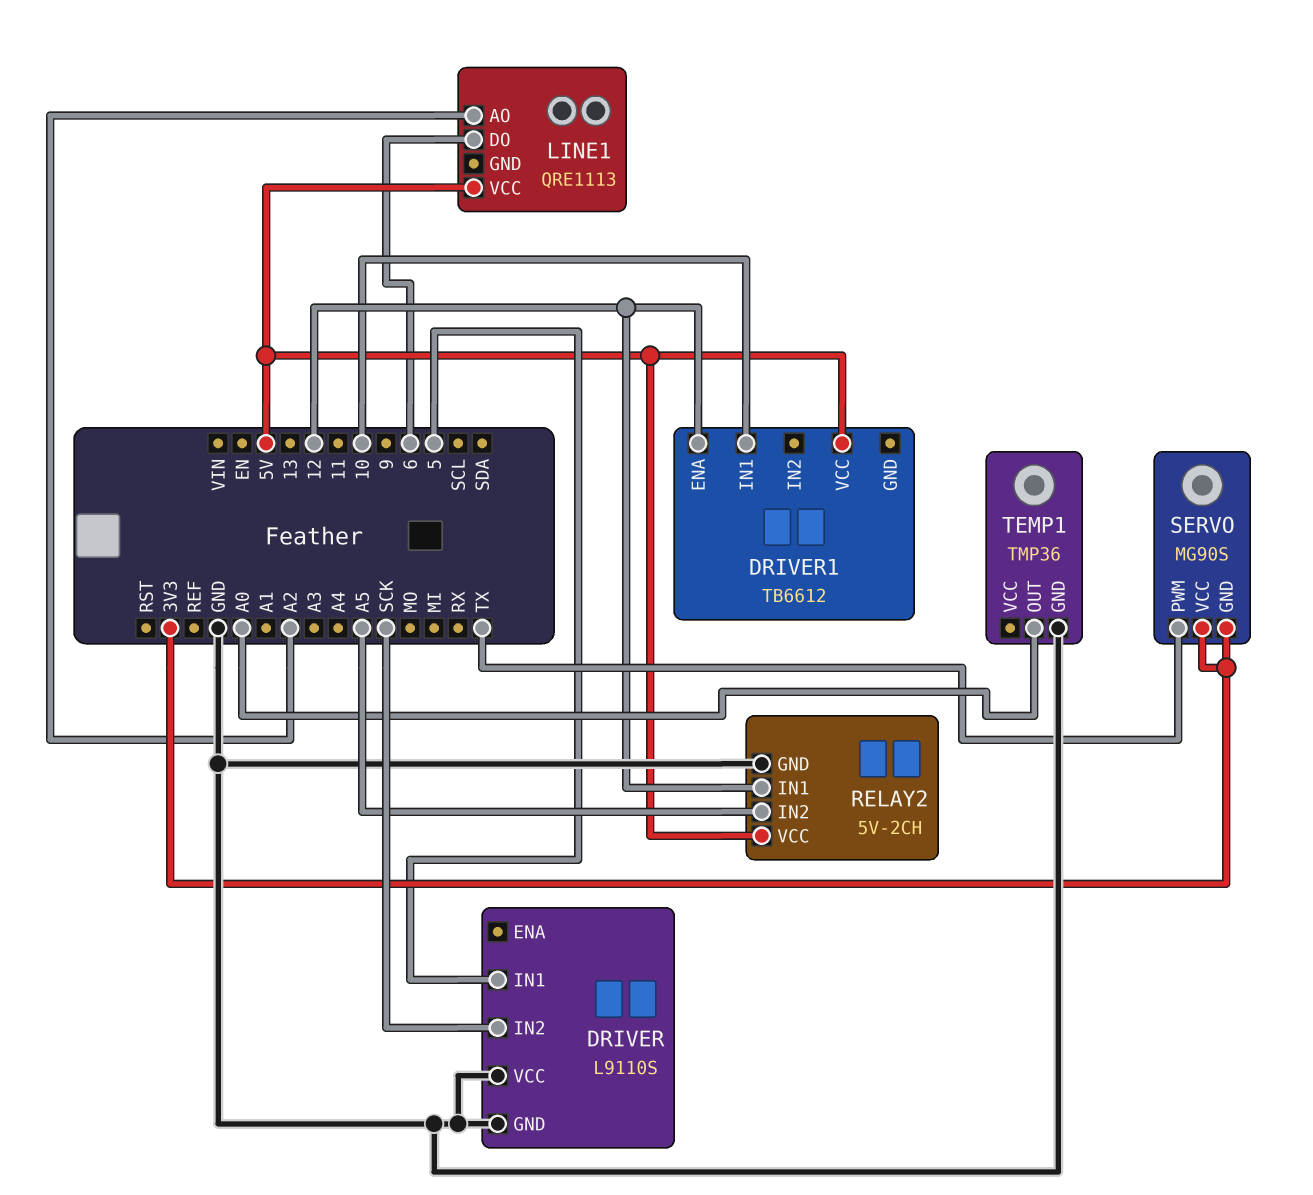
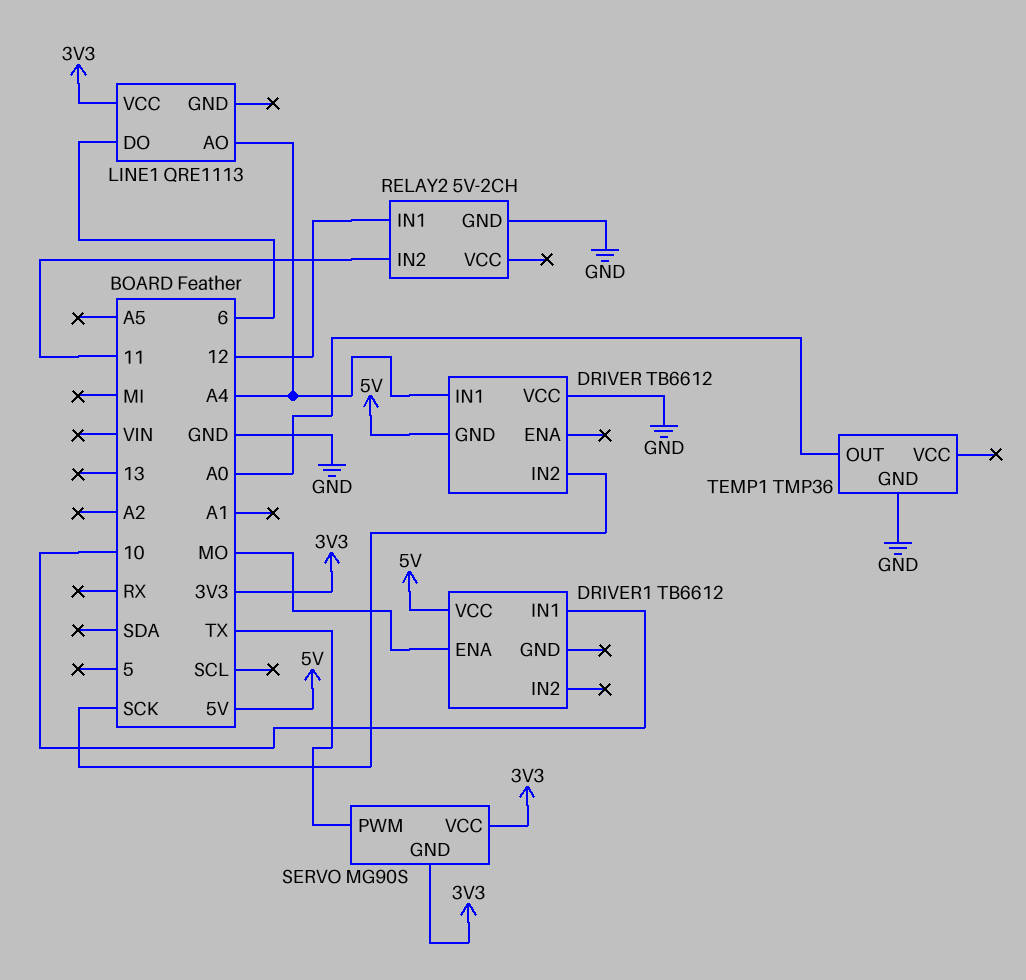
DRIVER: L9110S -> TB6612
DRIVER pin GND: GND -> 5V
DRIVER pin IN1: 5 -> A4
DRIVER1 pin ENA: 12 -> MO
LINE1 pin AO: A2 -> A4
LINE1 pin VCC: 5V -> 3V3
RELAY2 pin IN2: A5 -> 11
RELAY2 pin VCC: 5V -> none

